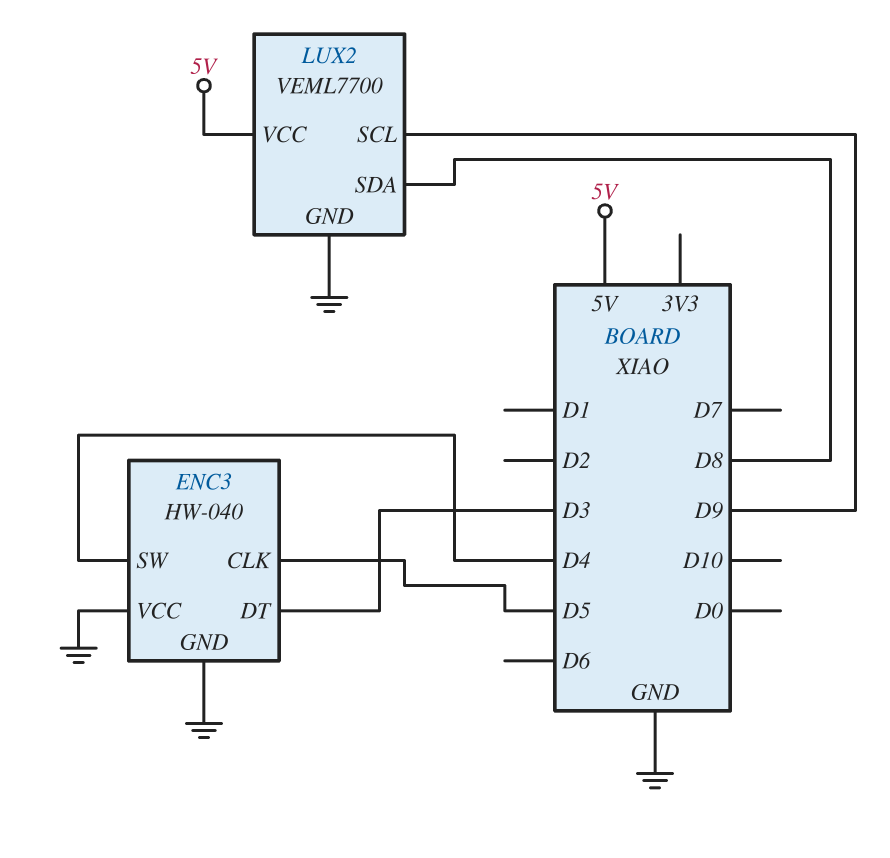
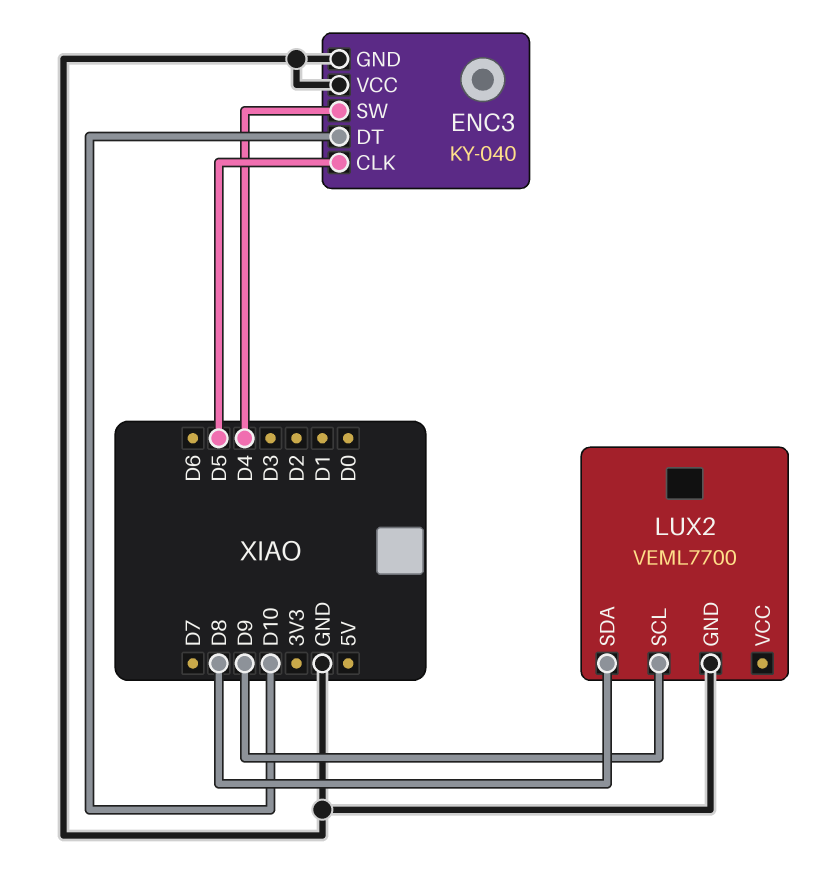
ENC3: HW-040 -> KY-040
ENC3 pin DT: D3 -> D10
LUX2 pin VCC: 5V -> none

